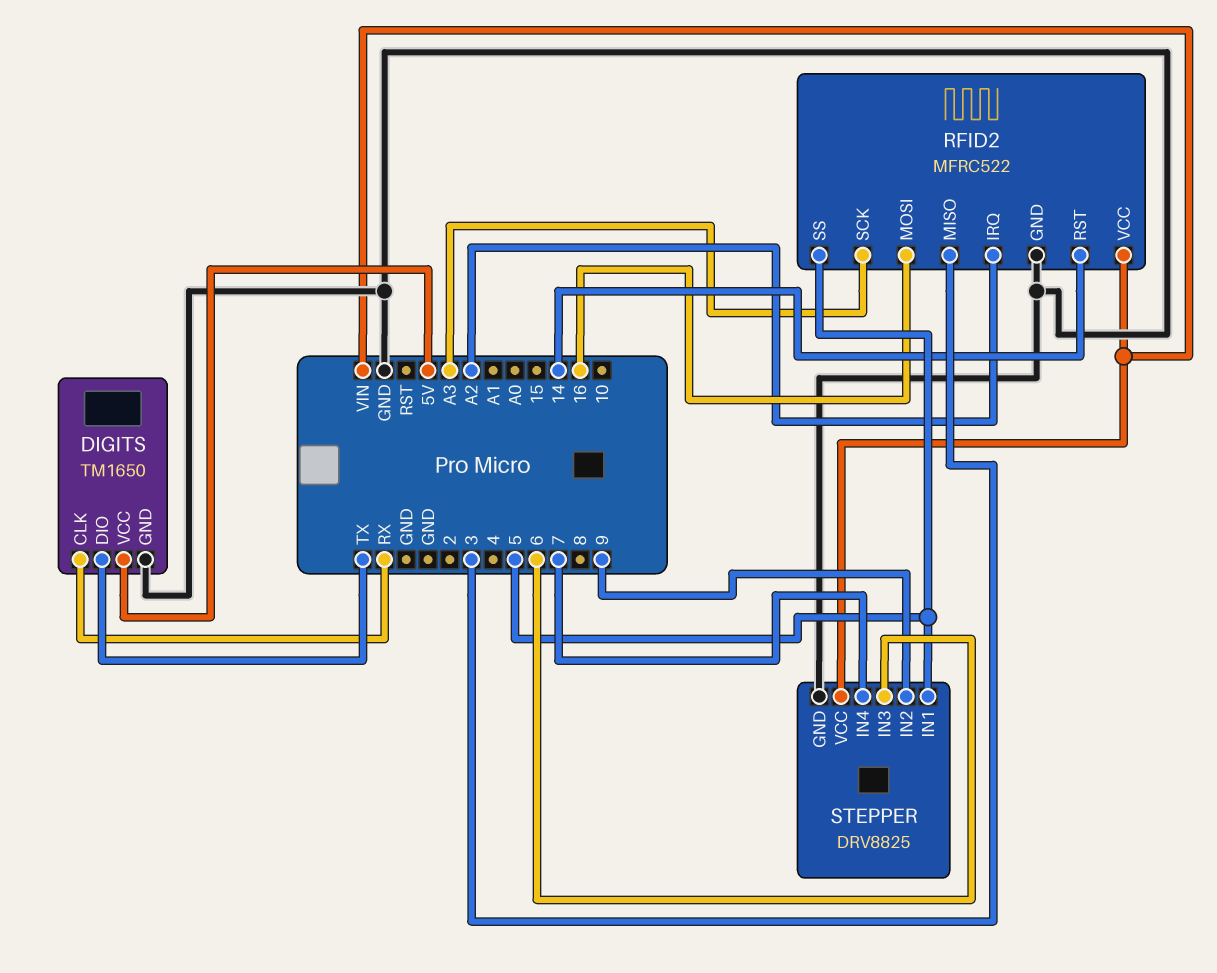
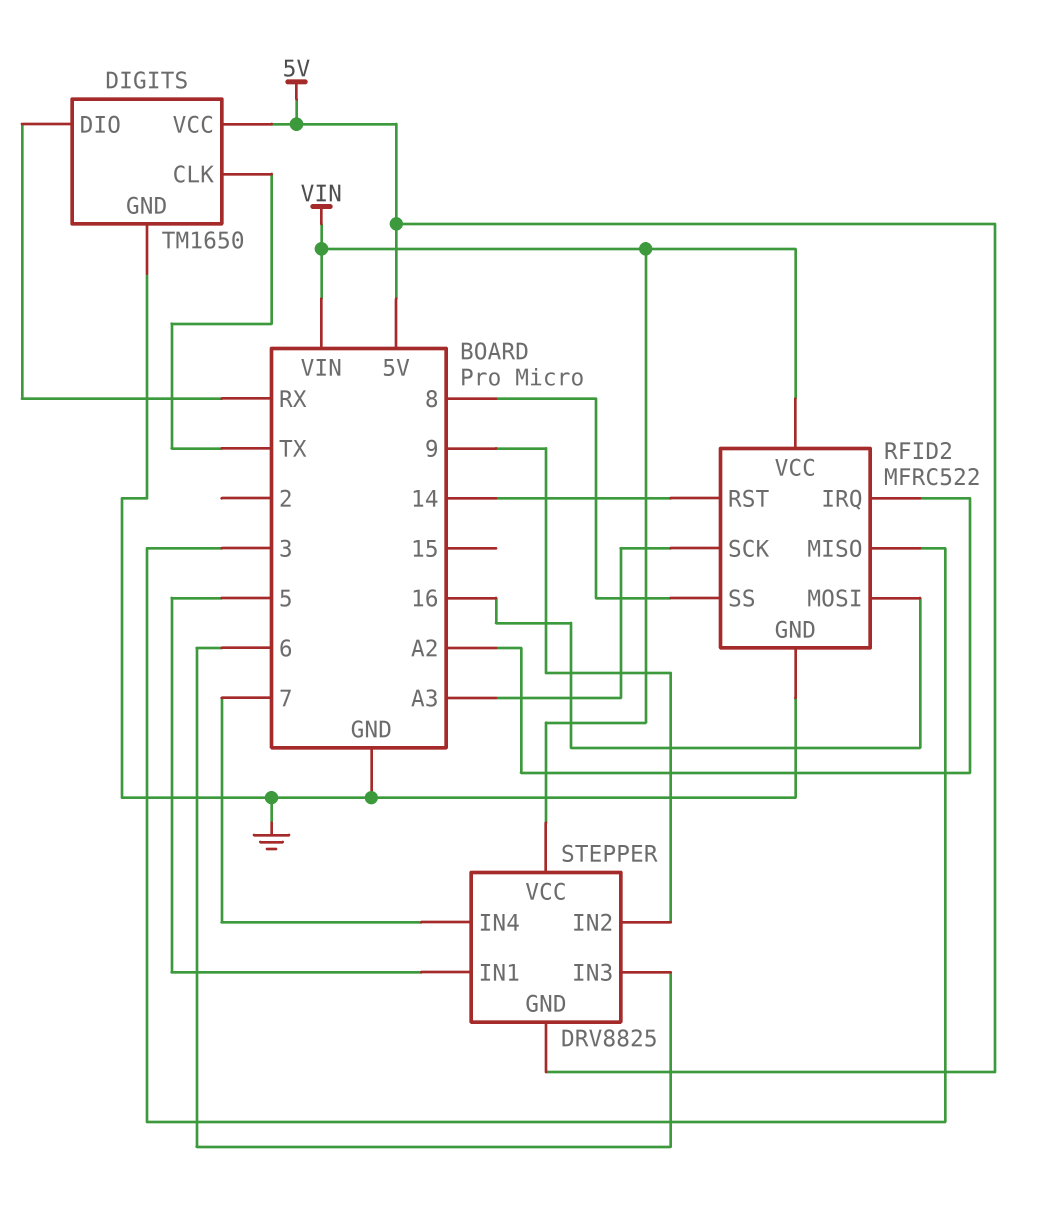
DIGITS pin CLK: RX -> TX
DIGITS pin DIO: TX -> RX
RFID2 pin SS: 5 -> 8
STEPPER pin GND: GND -> 5V

